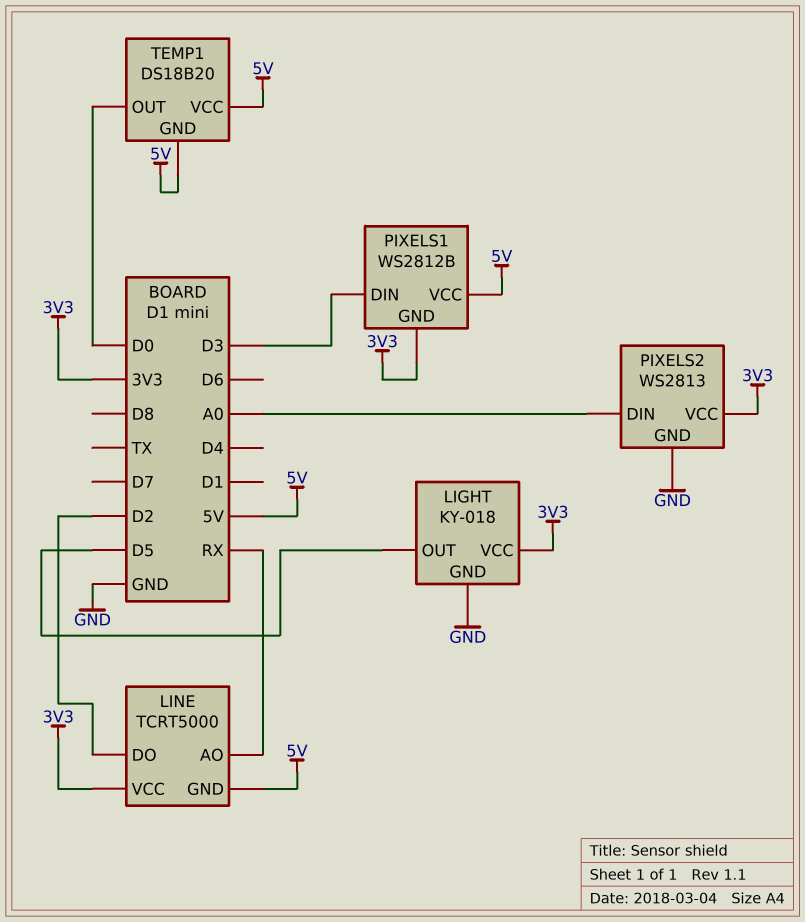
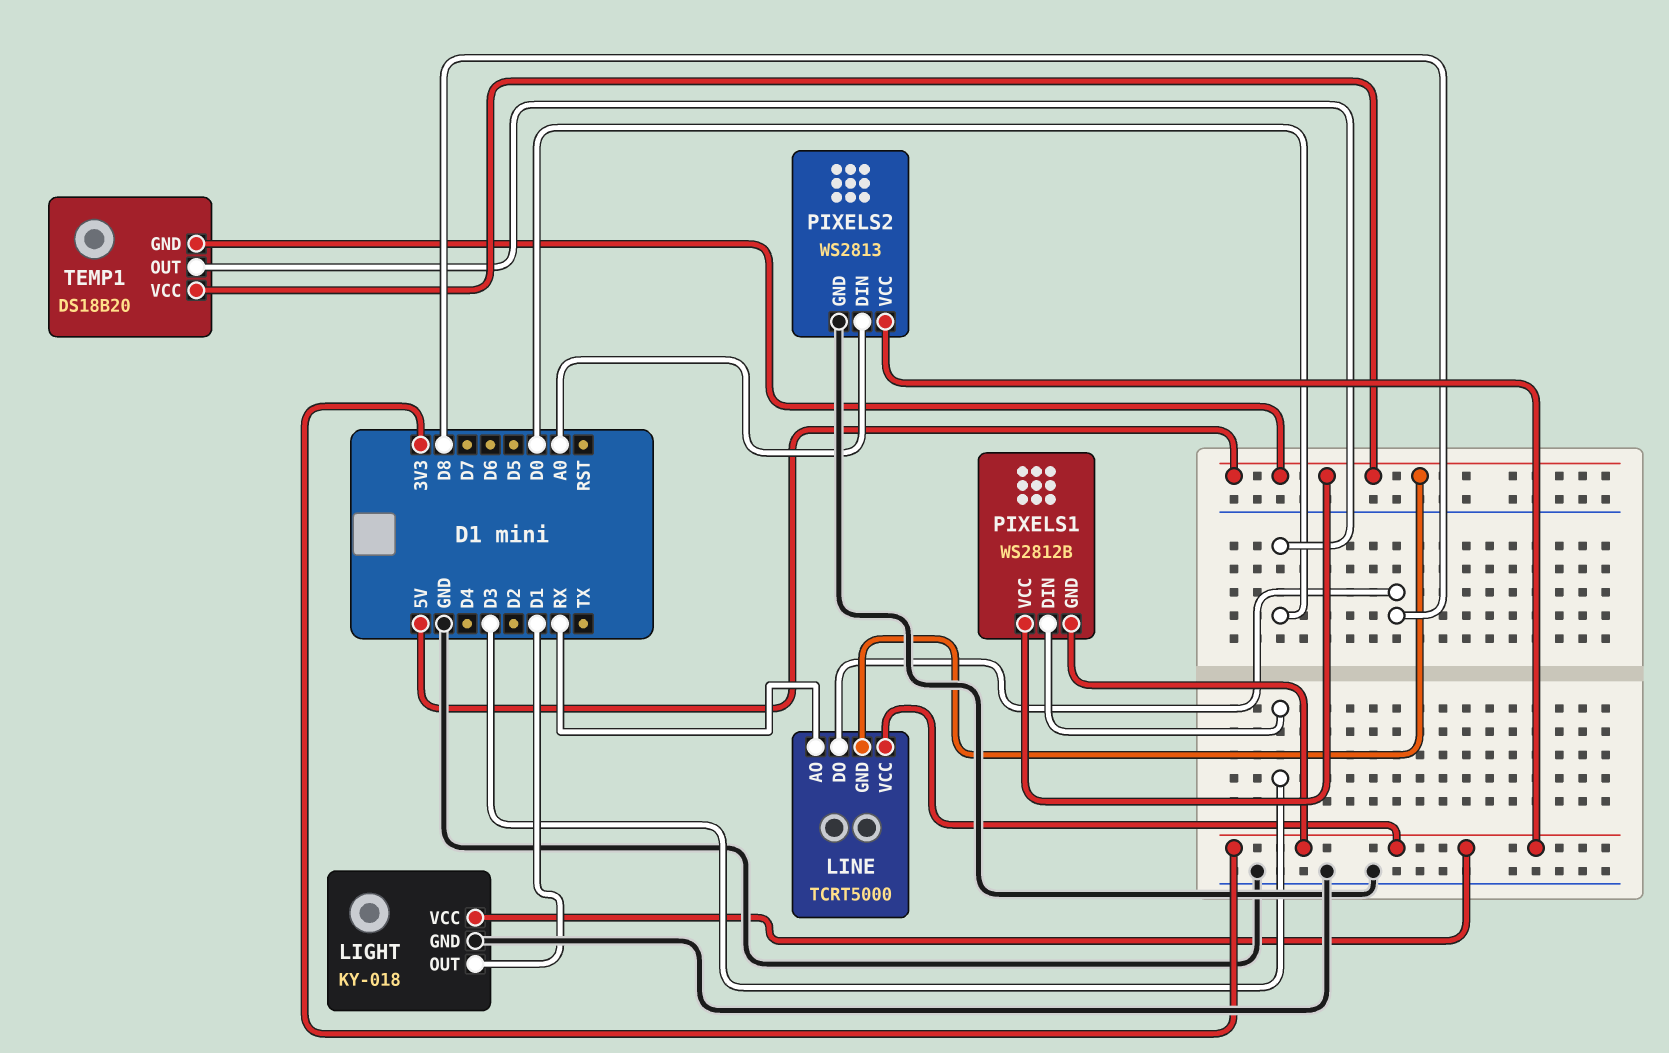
LIGHT pin OUT: D5 -> D1
LINE pin DO: D2 -> D8

